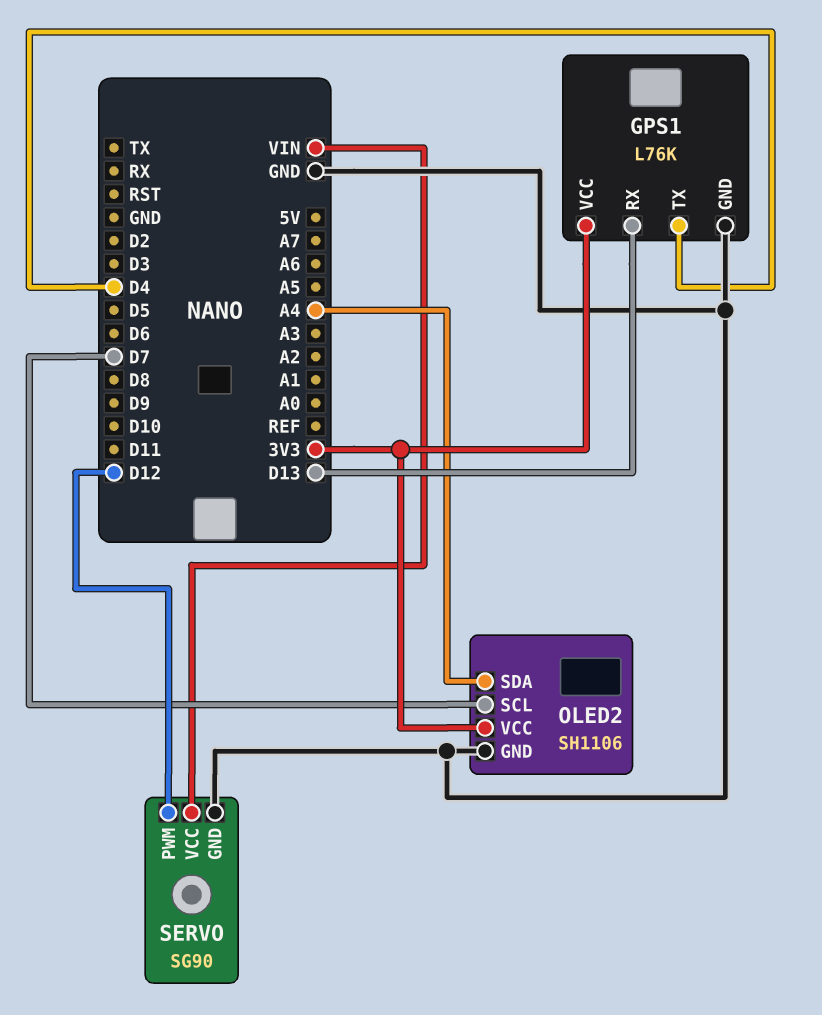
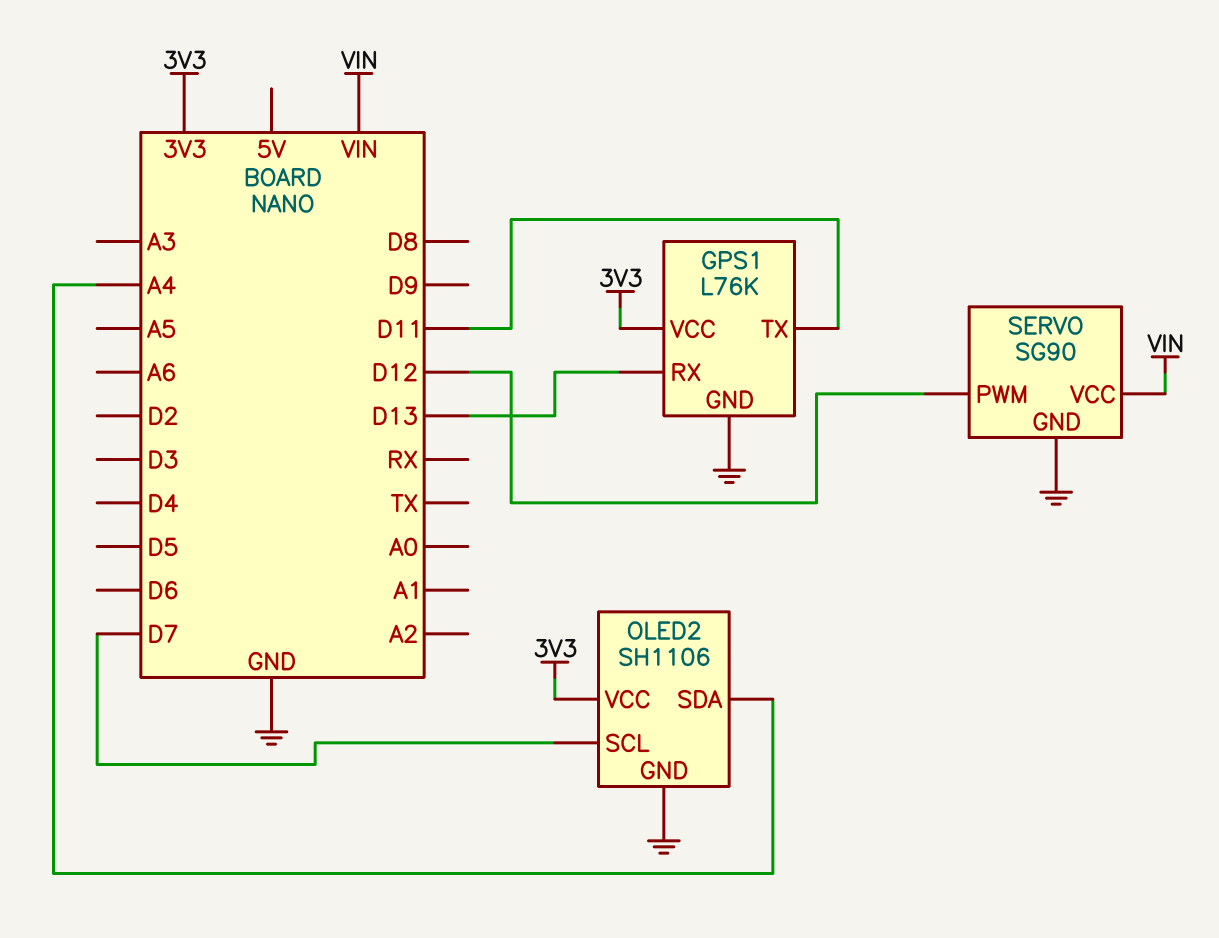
GPS1 pin TX: D4 -> D11

